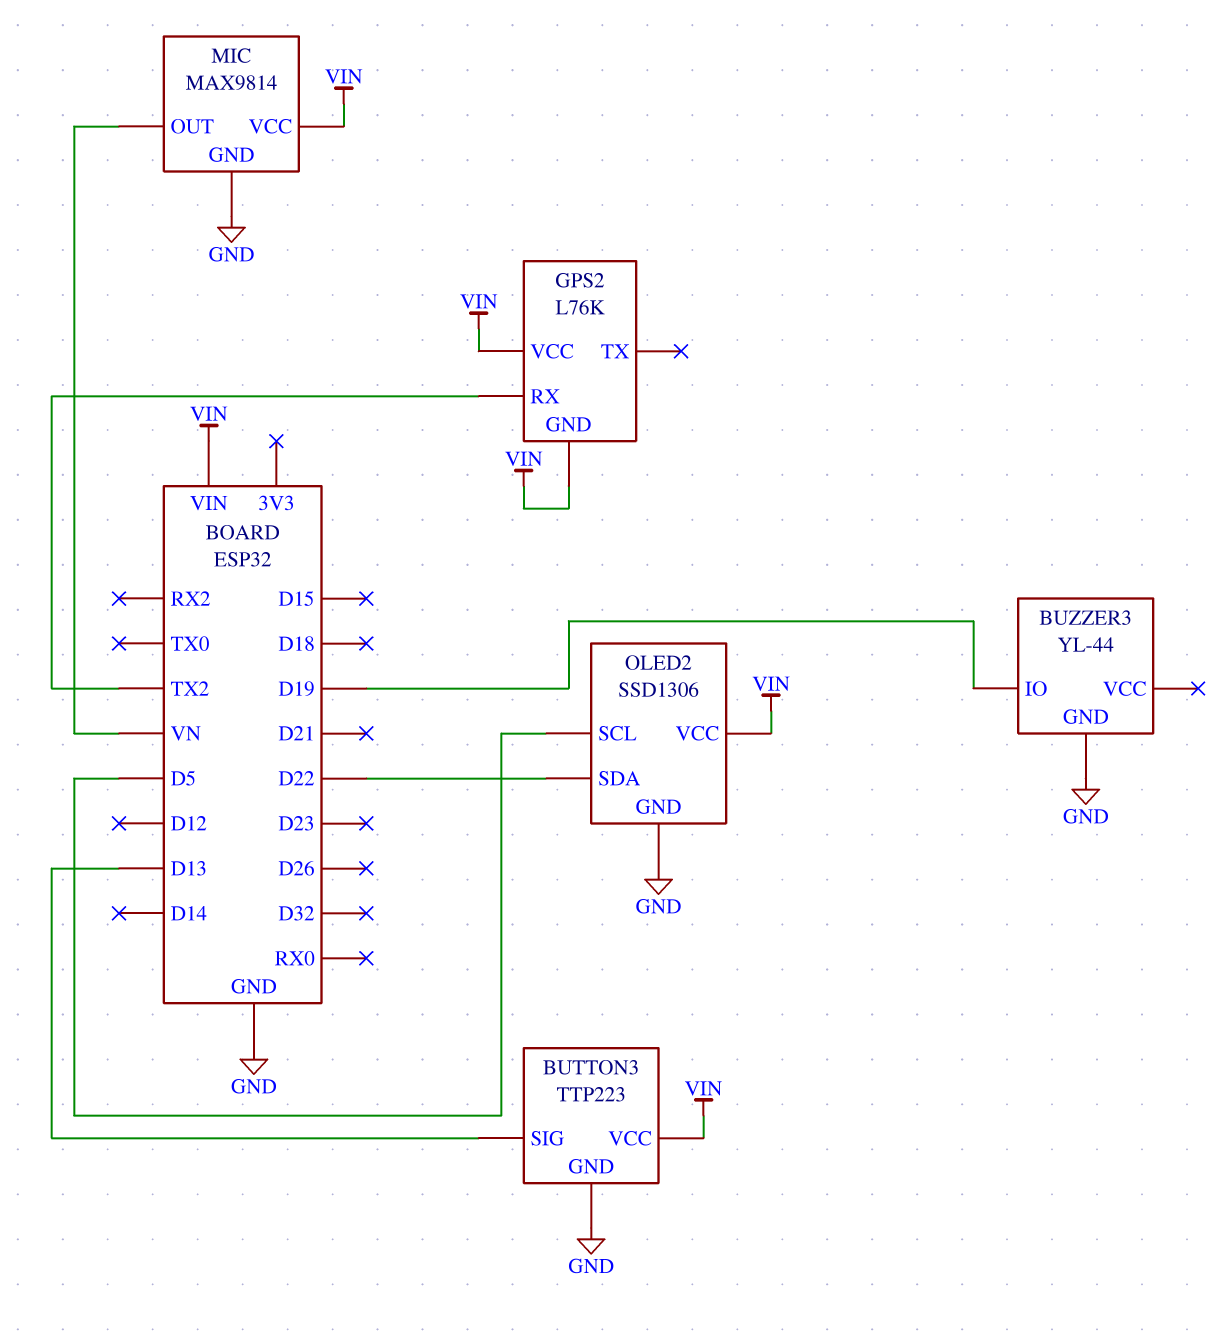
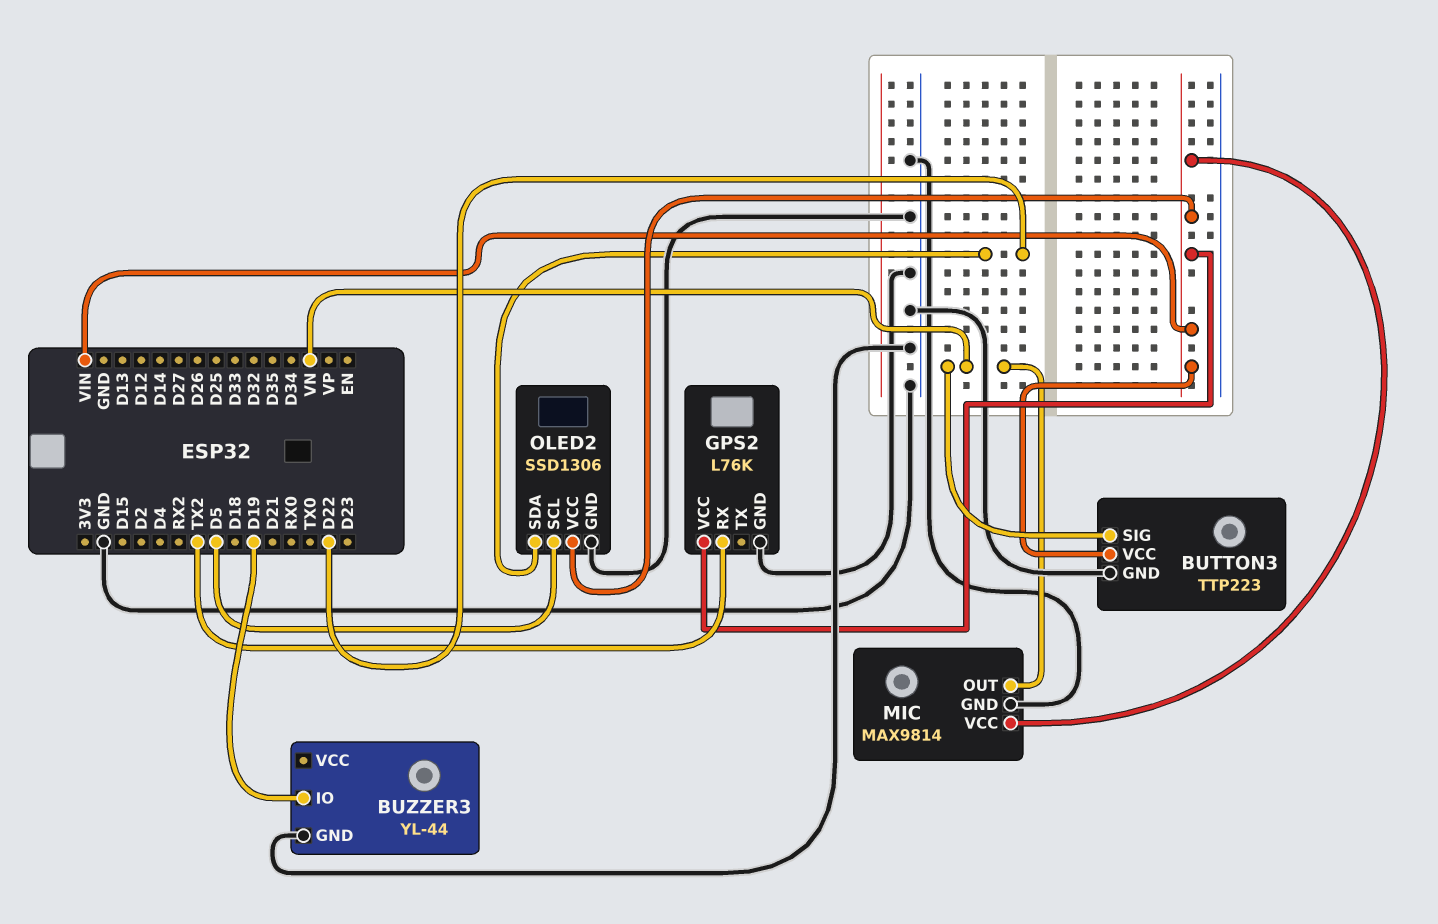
BUTTON3 pin SIG: D13 -> VN
GPS2 pin GND: VIN -> GND

